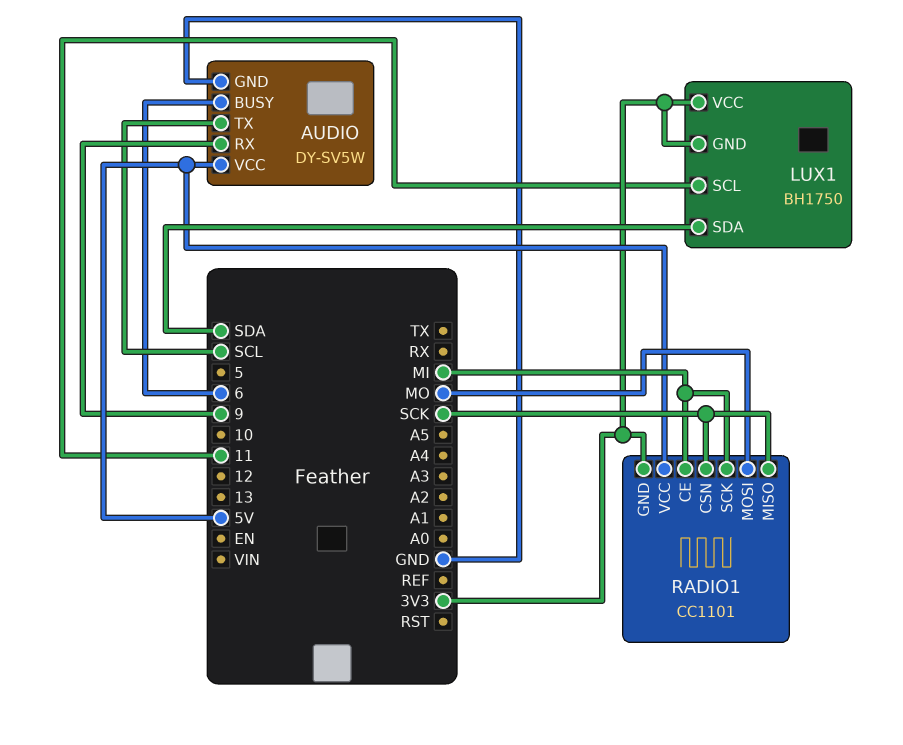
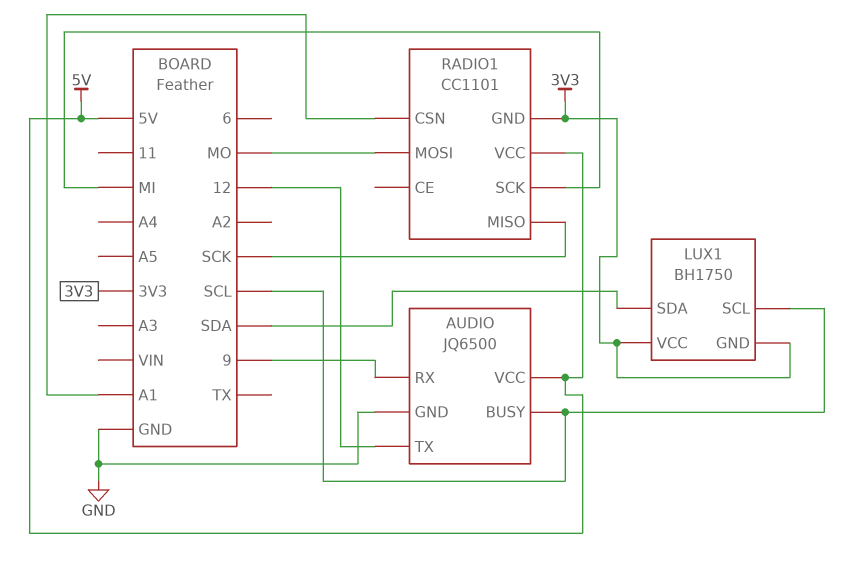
AUDIO: DY-SV5W -> JQ6500
AUDIO pin BUSY: 6 -> SCL
AUDIO pin TX: SCL -> 12
LUX1 pin SCL: 11 -> SCL
RADIO1 pin CE: MI -> none
RADIO1 pin CSN: SCK -> A1

